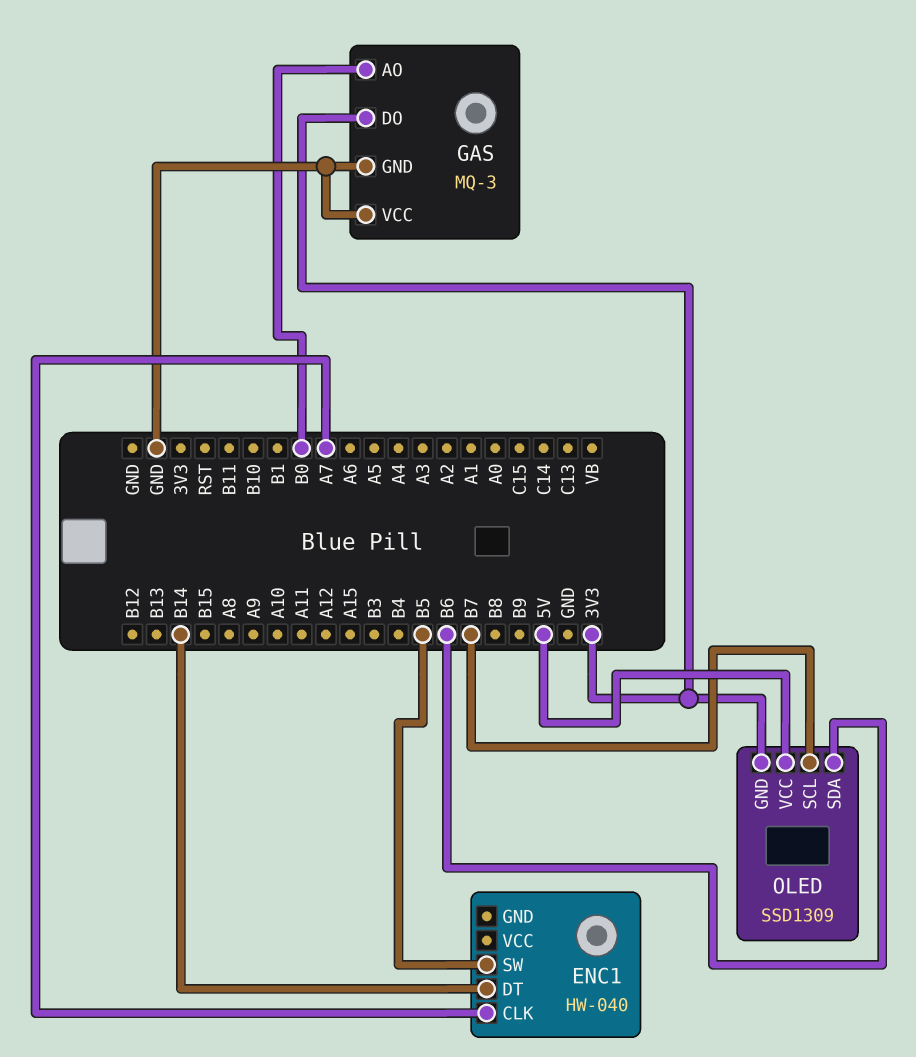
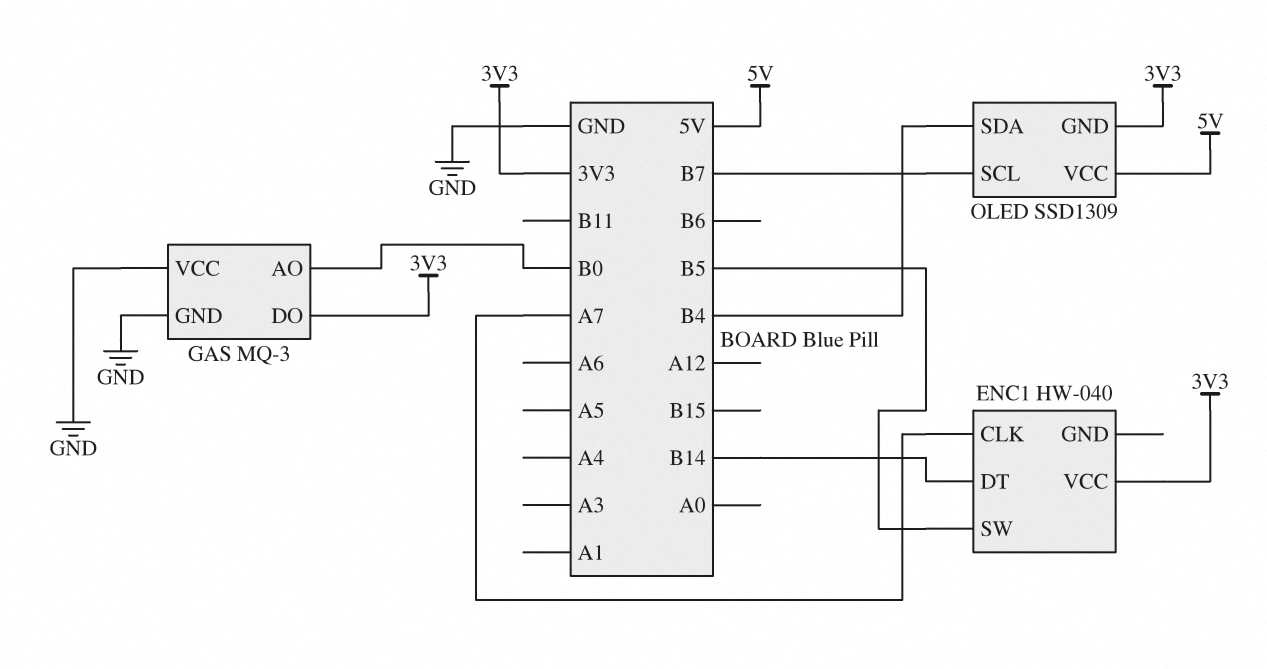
ENC1 pin VCC: none -> 3V3
OLED pin SDA: B6 -> B4

